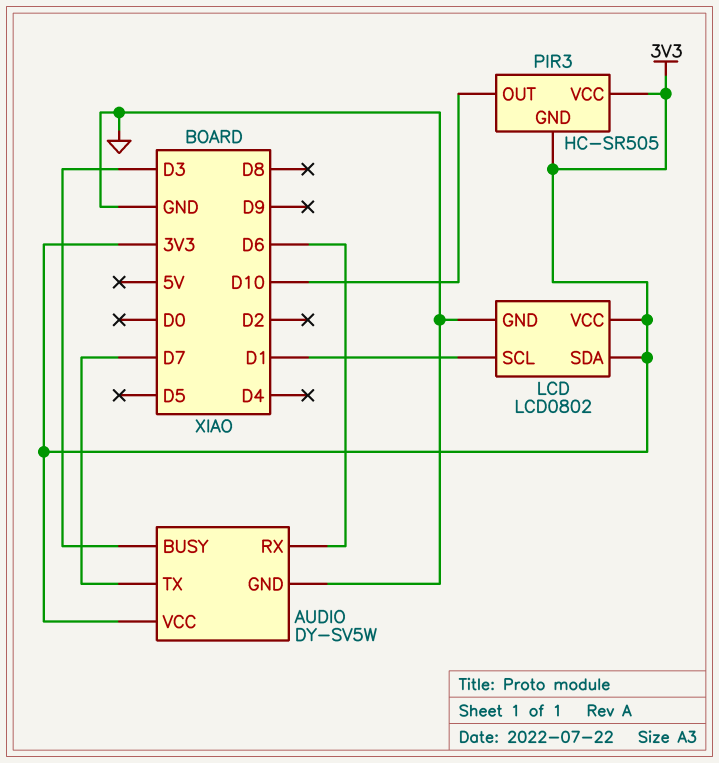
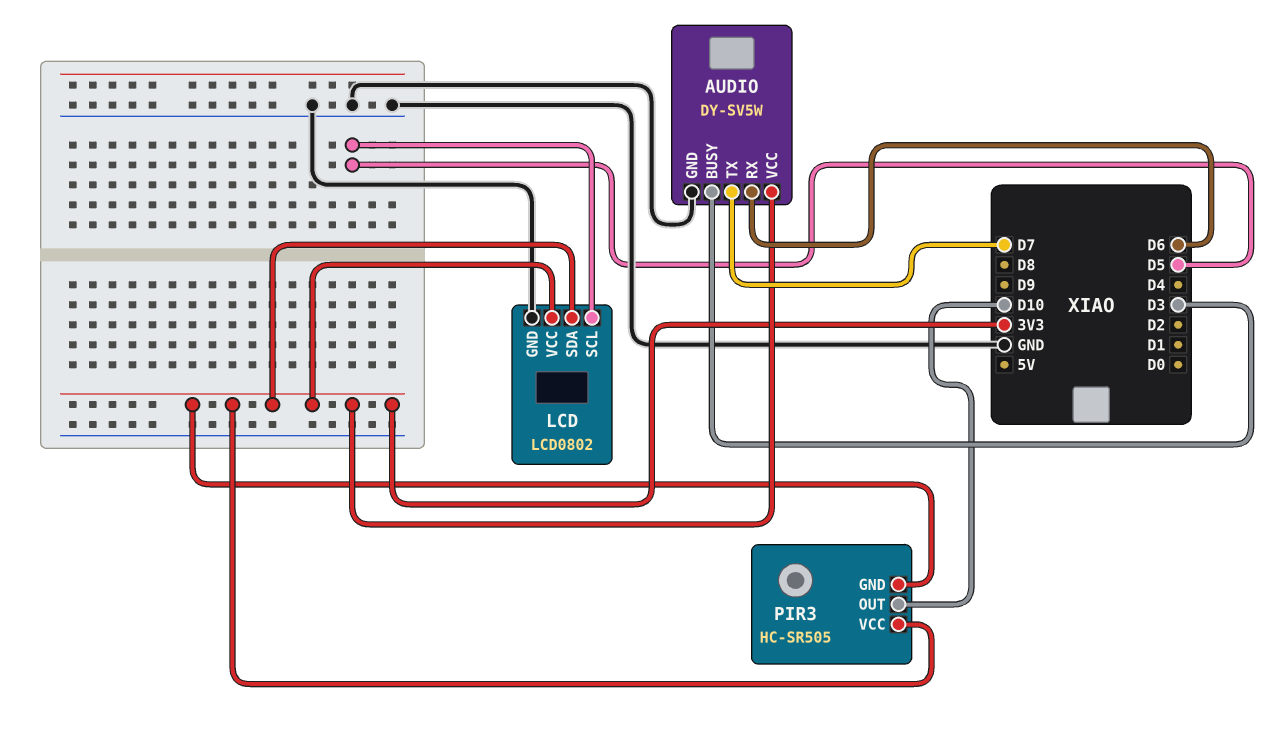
LCD pin SCL: D1 -> D5

